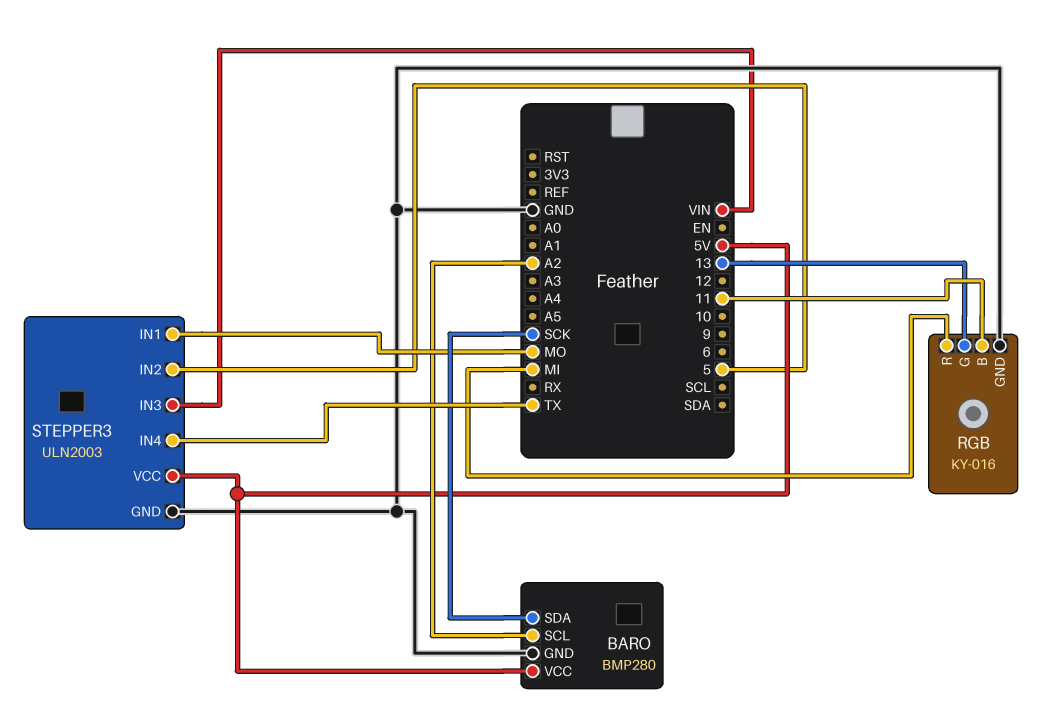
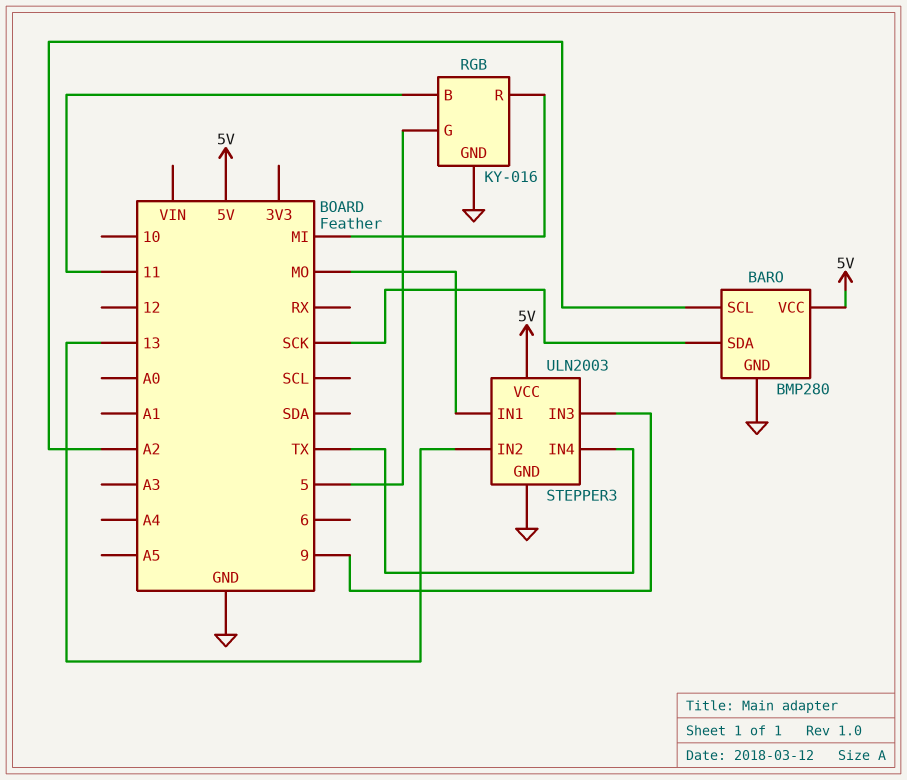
RGB pin G: 13 -> 5
STEPPER3 pin IN2: 5 -> 13
STEPPER3 pin IN3: VIN -> 9

